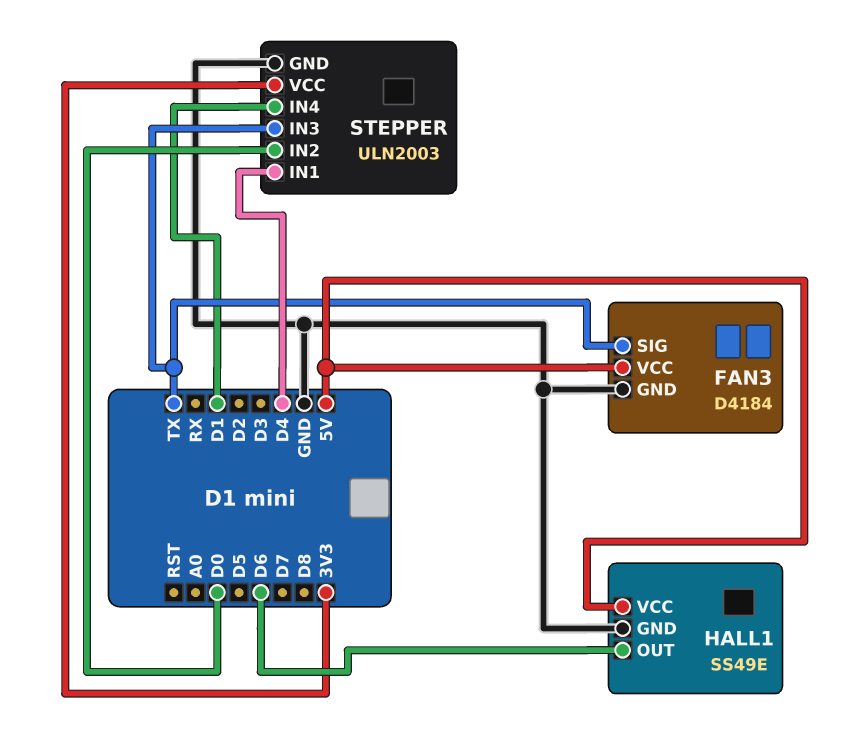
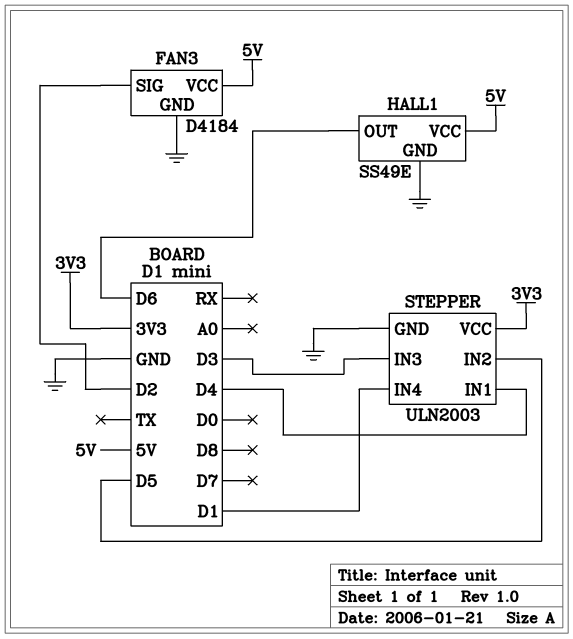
FAN3 pin SIG: TX -> D2
STEPPER pin IN2: D0 -> D5
STEPPER pin IN3: TX -> D3

